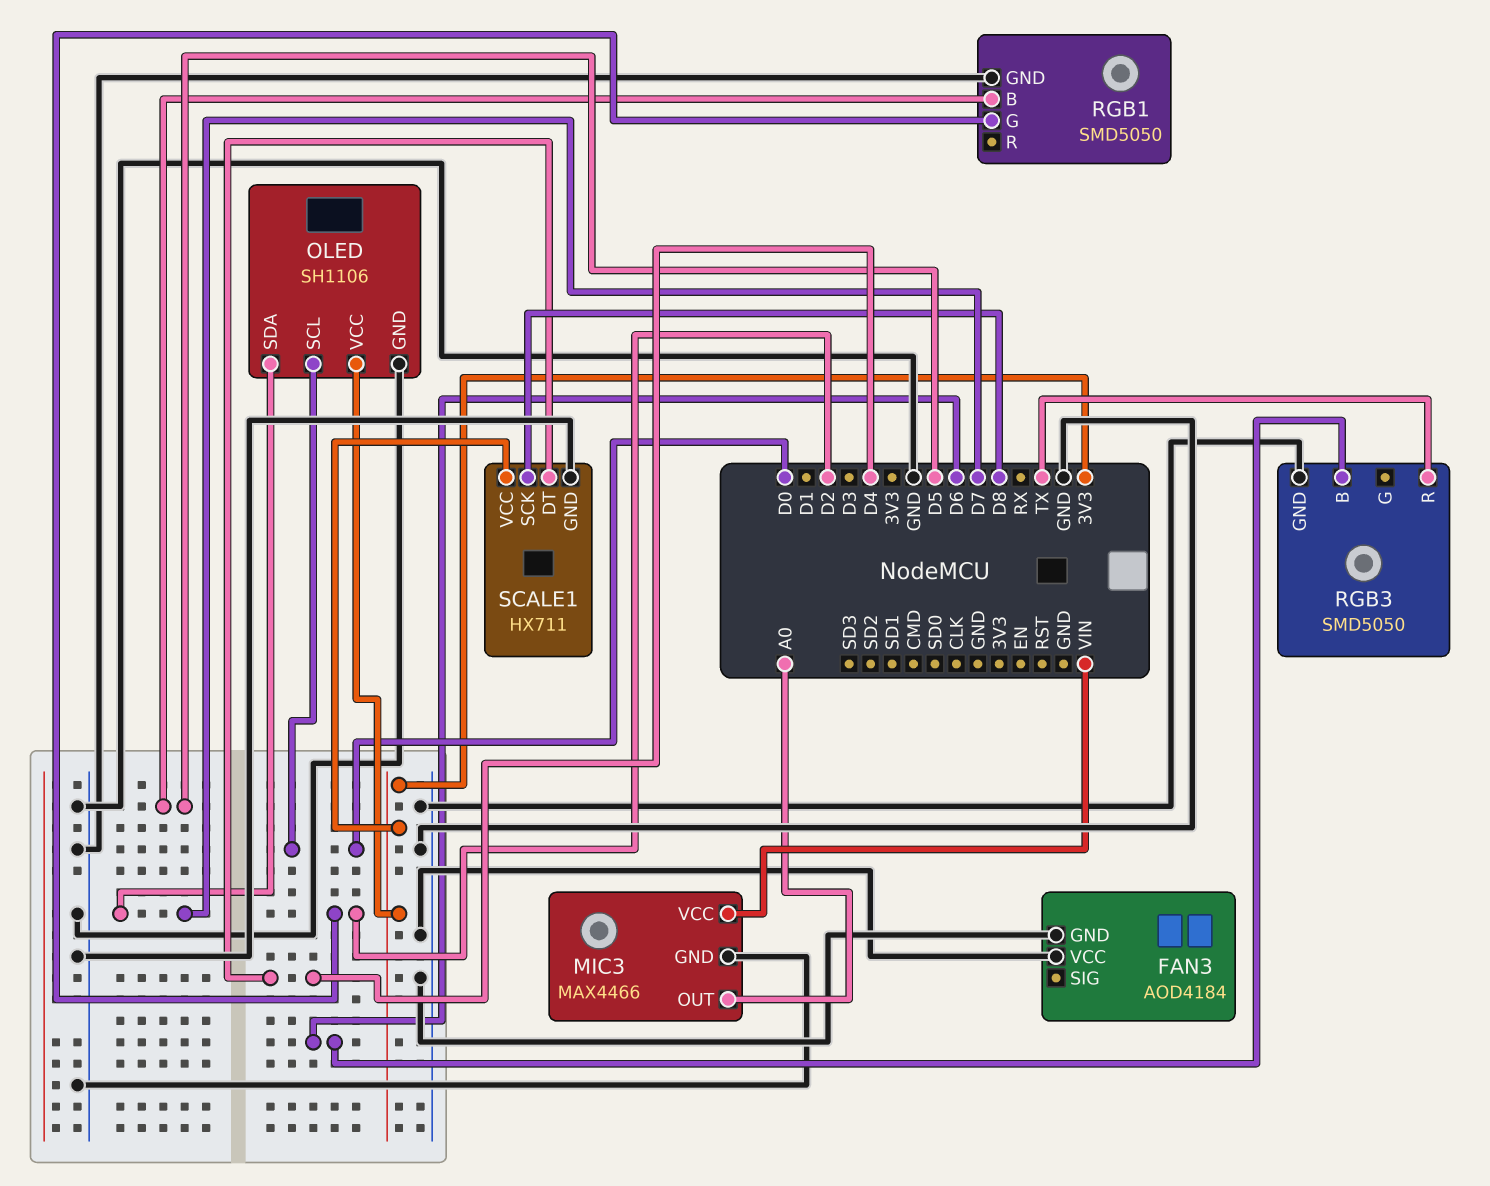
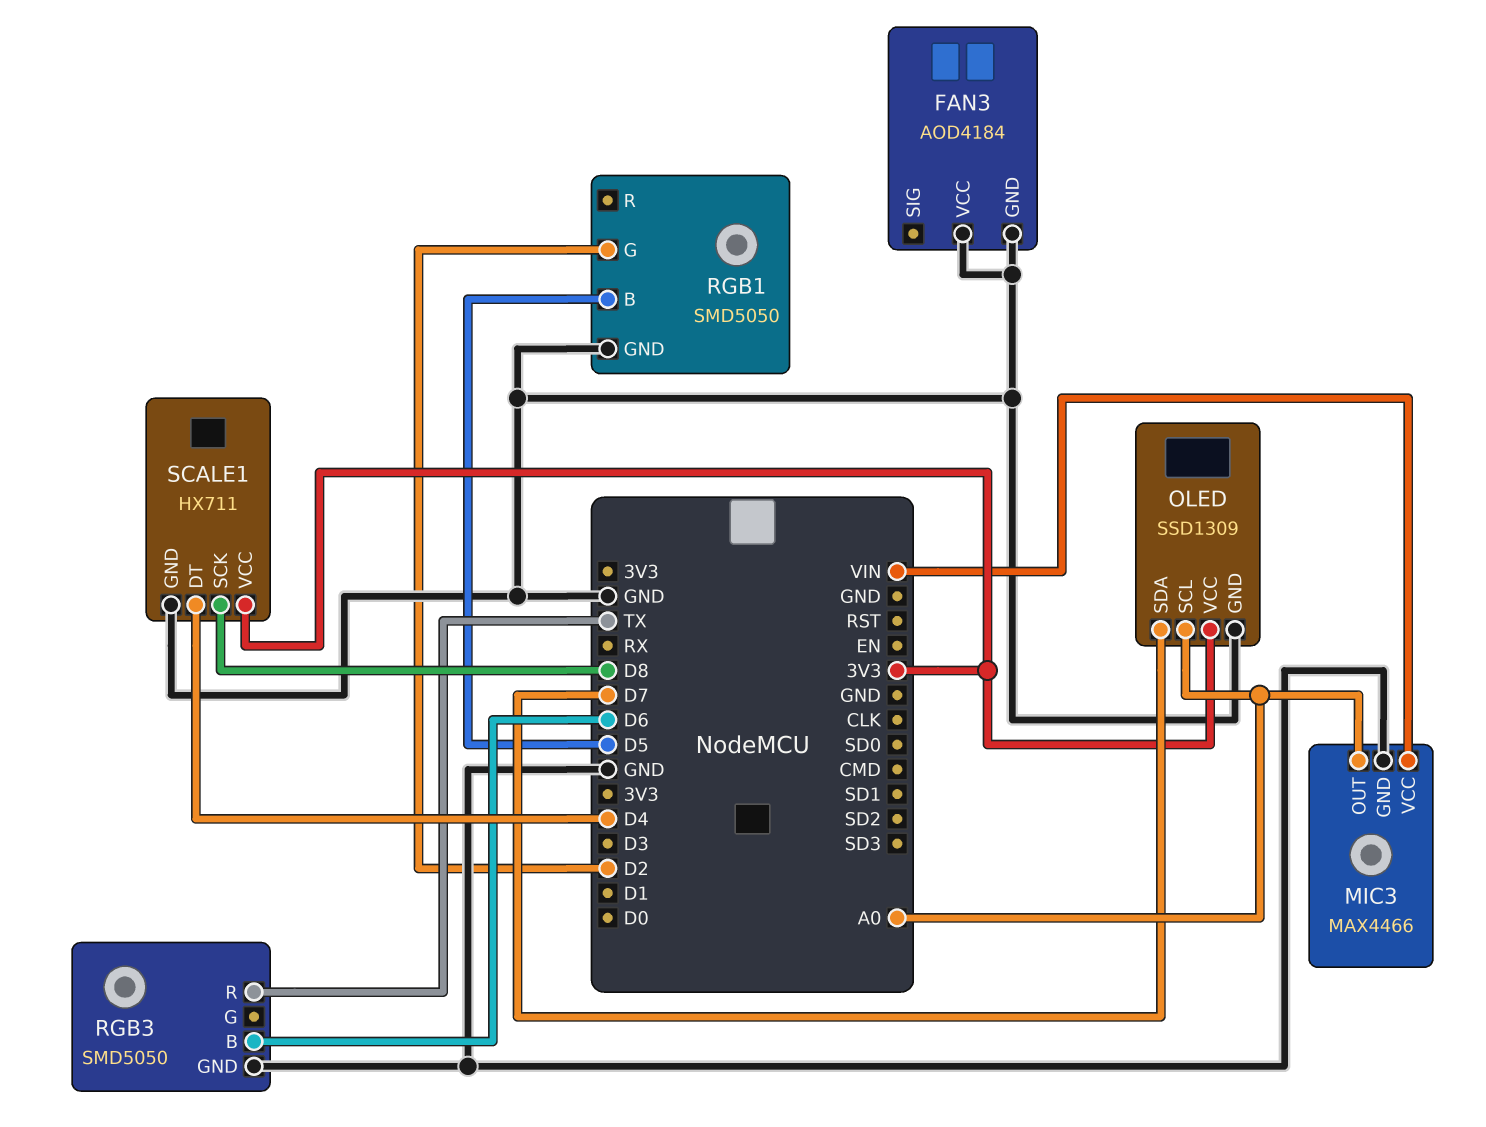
OLED: SH1106 -> SSD1309
OLED pin SCL: D0 -> A0

